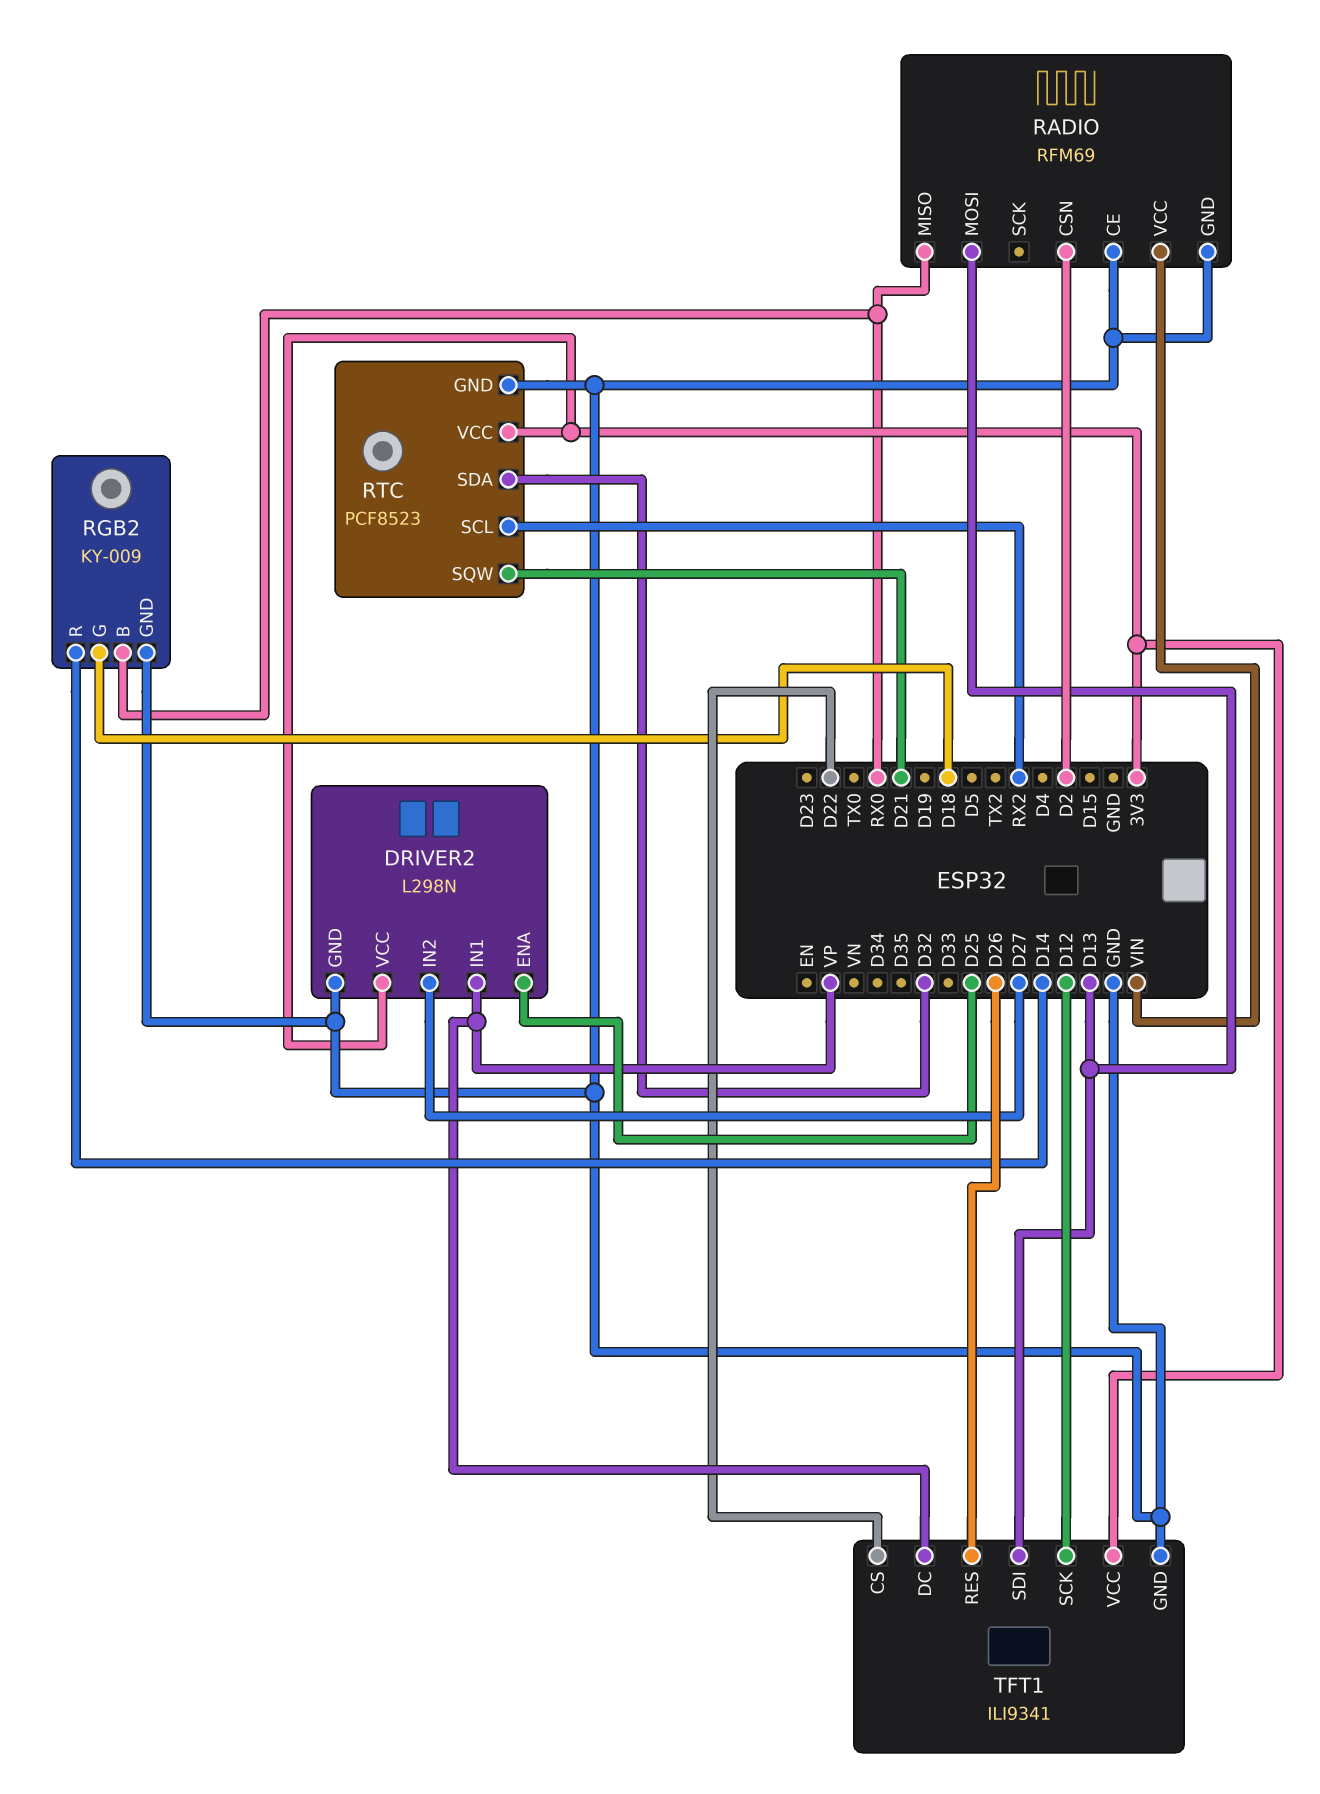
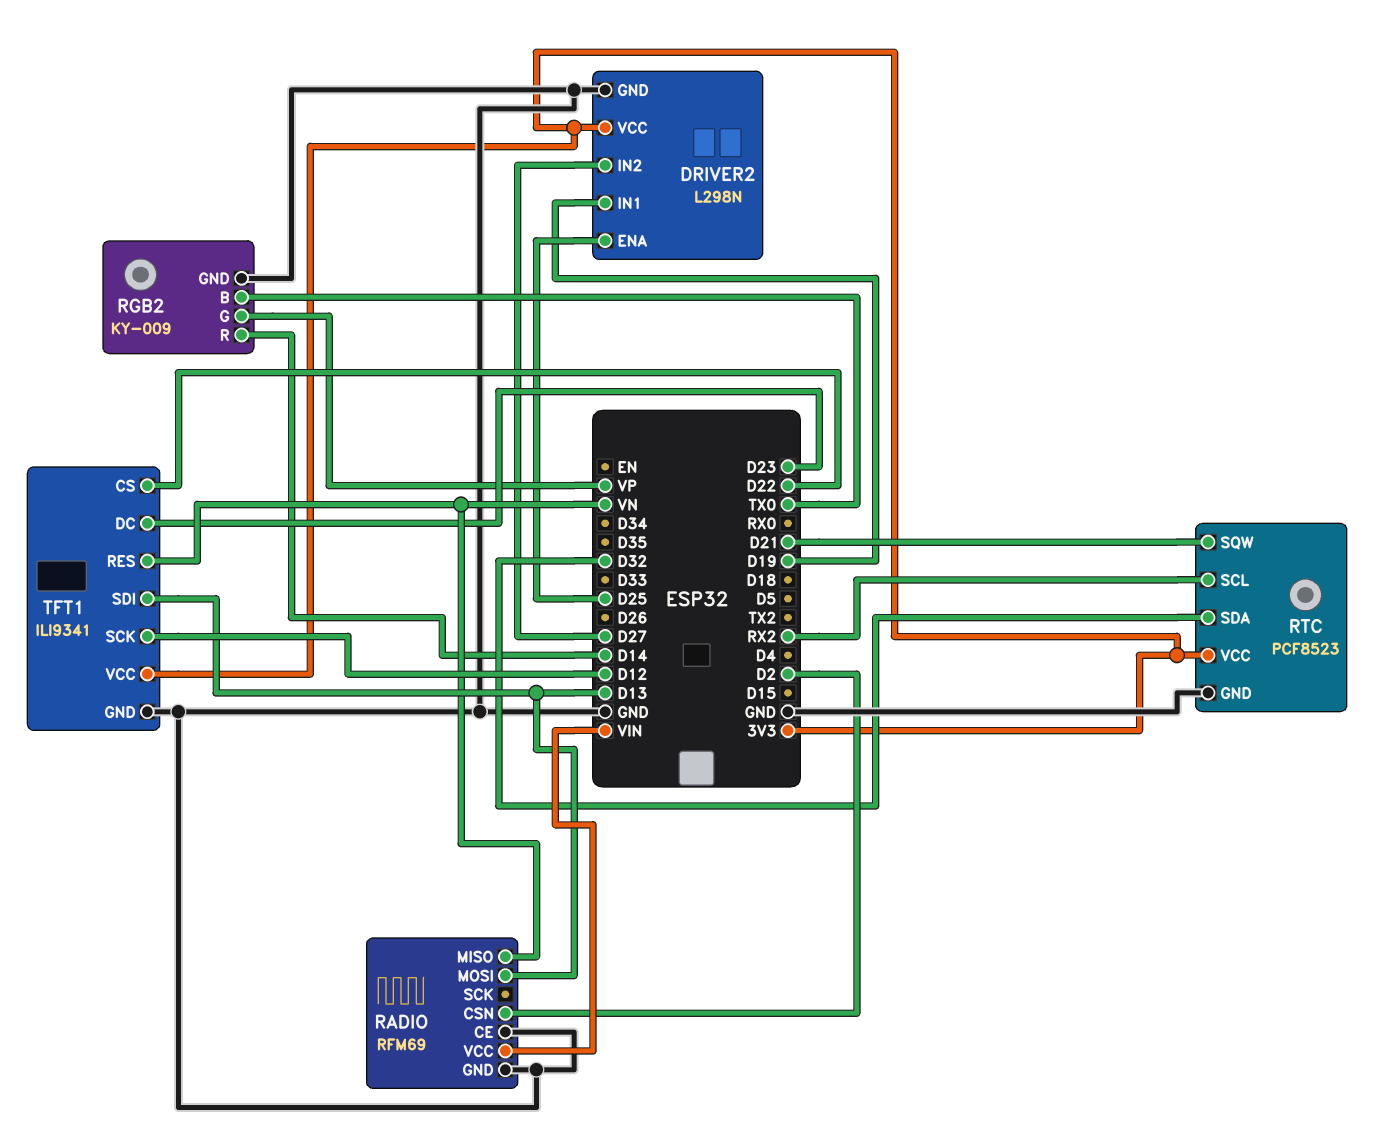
DRIVER2 pin IN1: VP -> D19
RADIO pin MISO: RX0 -> VN
RGB2 pin B: RX0 -> TX0
RGB2 pin G: D18 -> VP
TFT1 pin DC: VP -> D23
TFT1 pin RES: D26 -> VN

